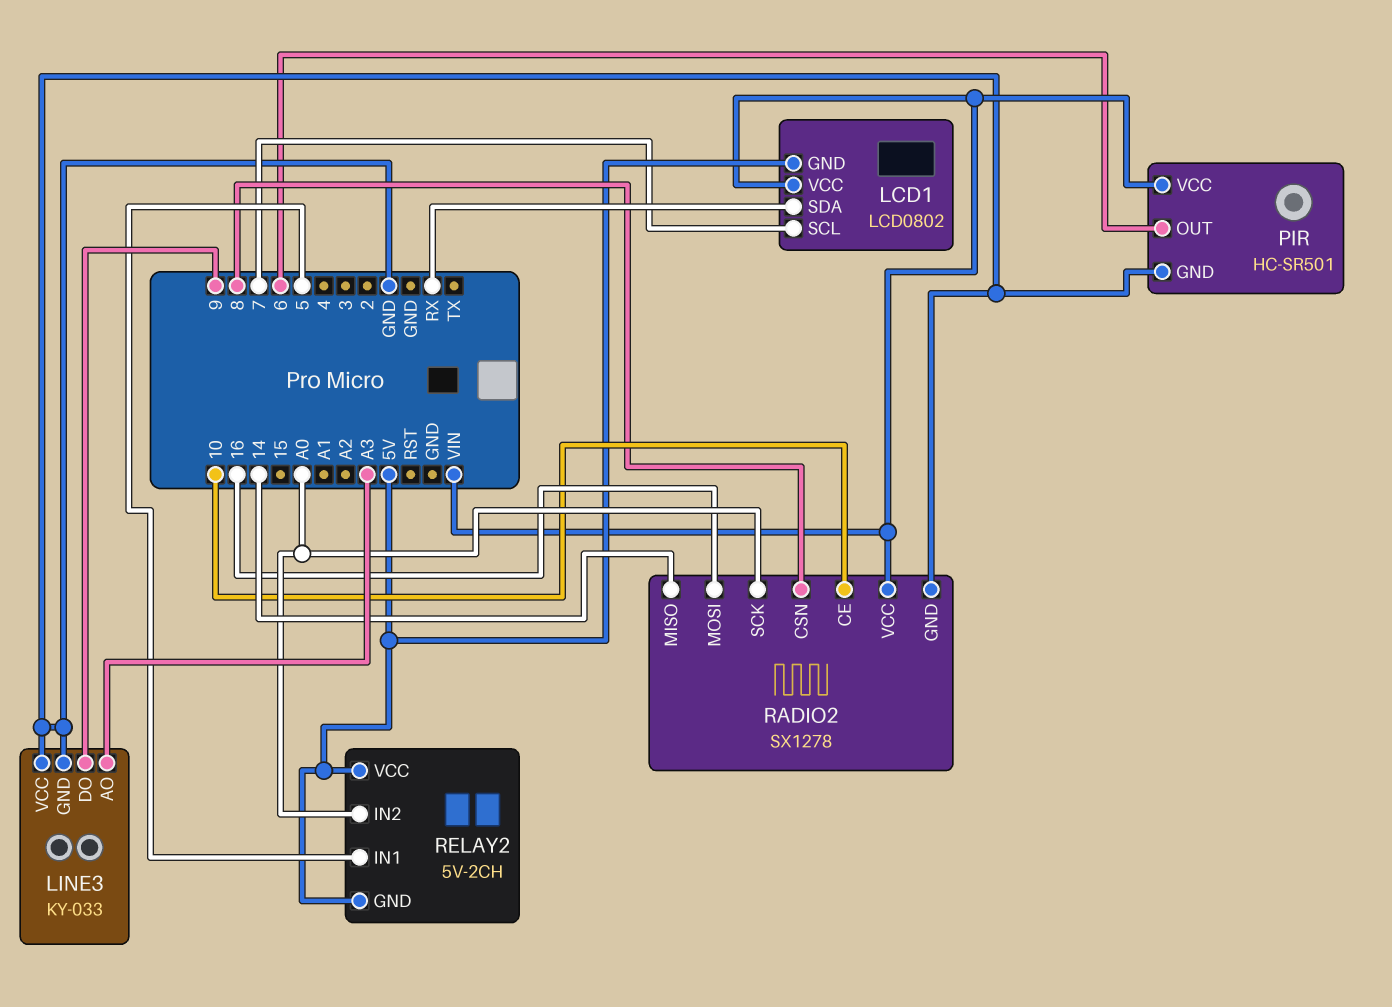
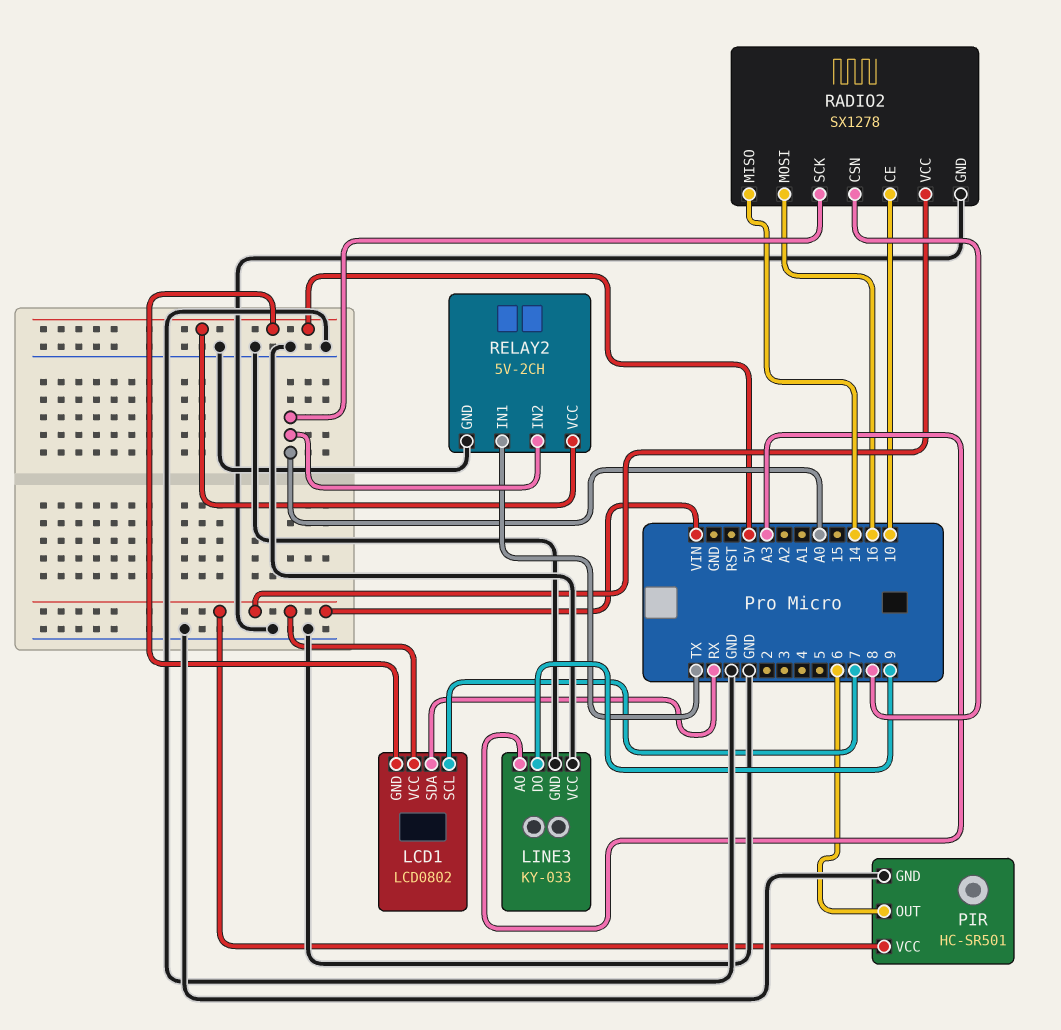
RELAY2 pin GND: 5V -> GND
RELAY2 pin IN1: 5 -> TX

